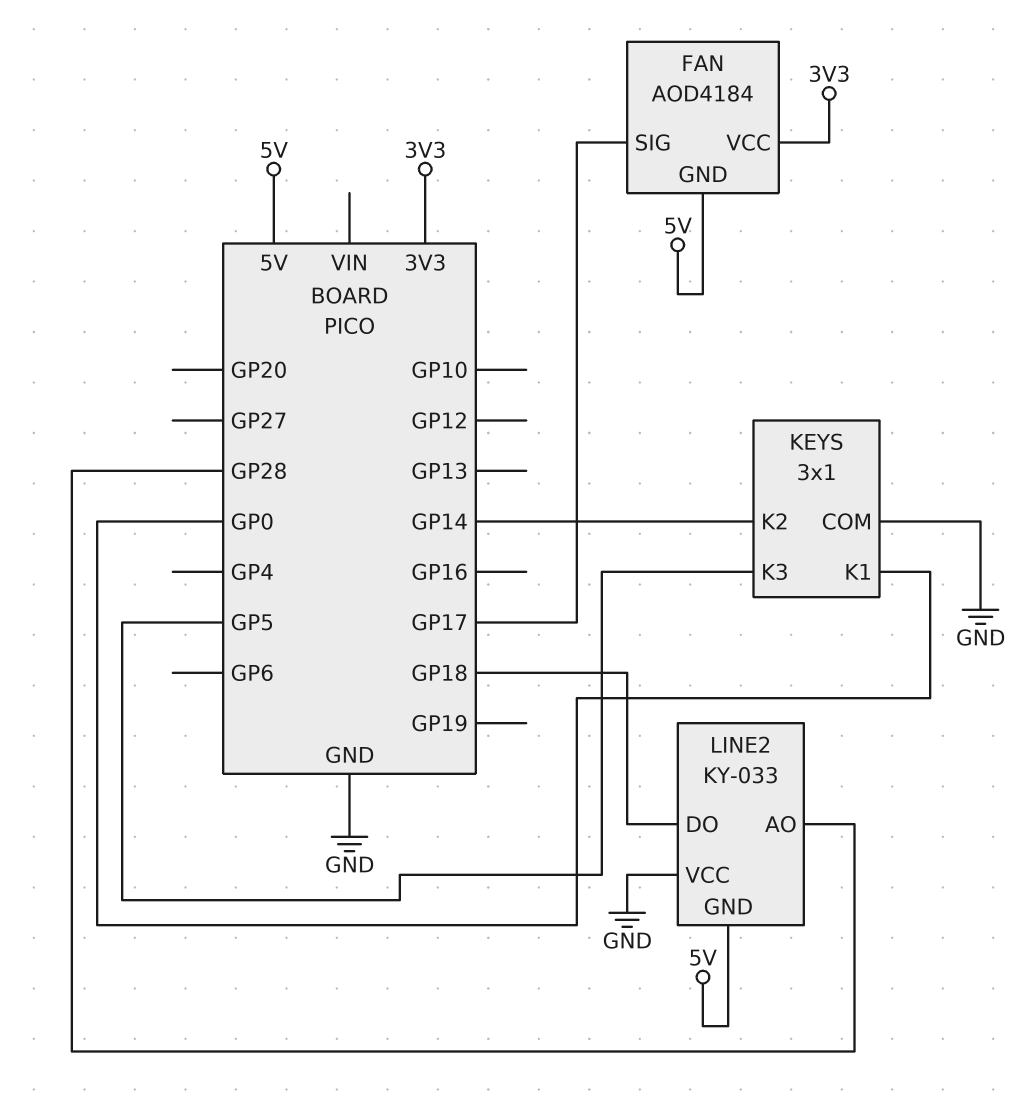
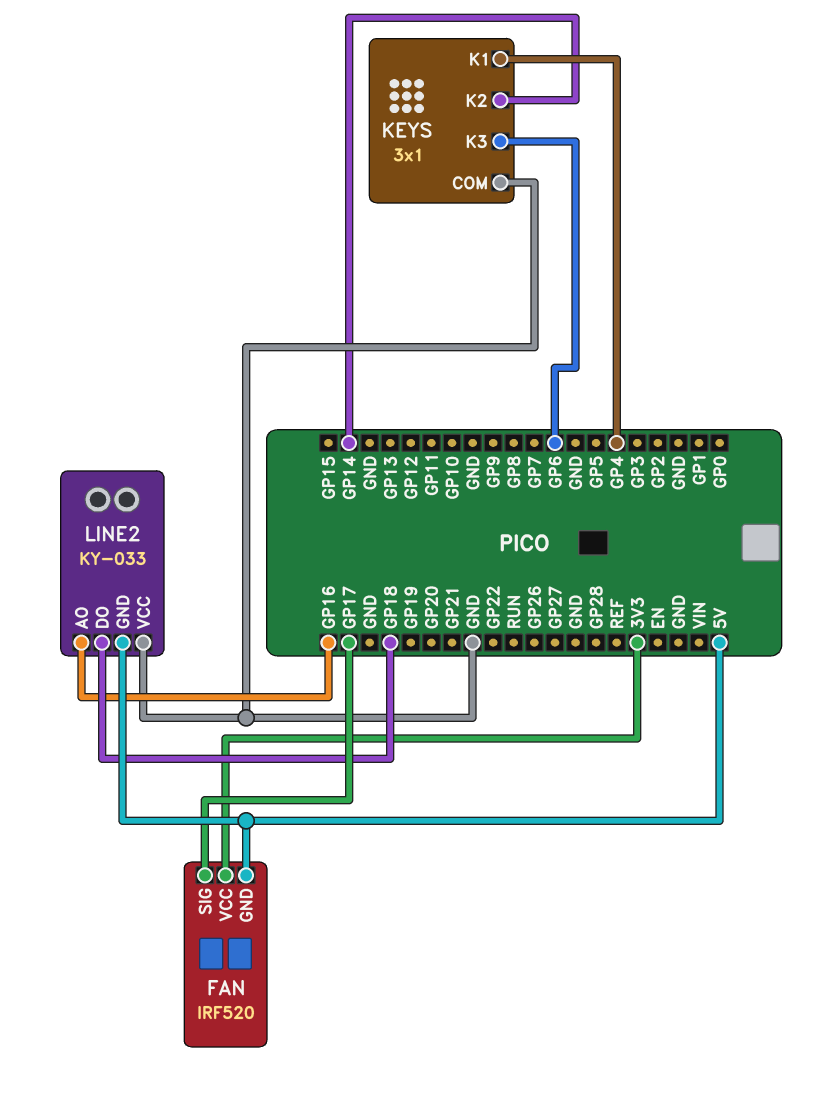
FAN: AOD4184 -> IRF520
KEYS pin K1: GP0 -> GP4
KEYS pin K3: GP5 -> GP6
LINE2 pin AO: GP28 -> GP16

